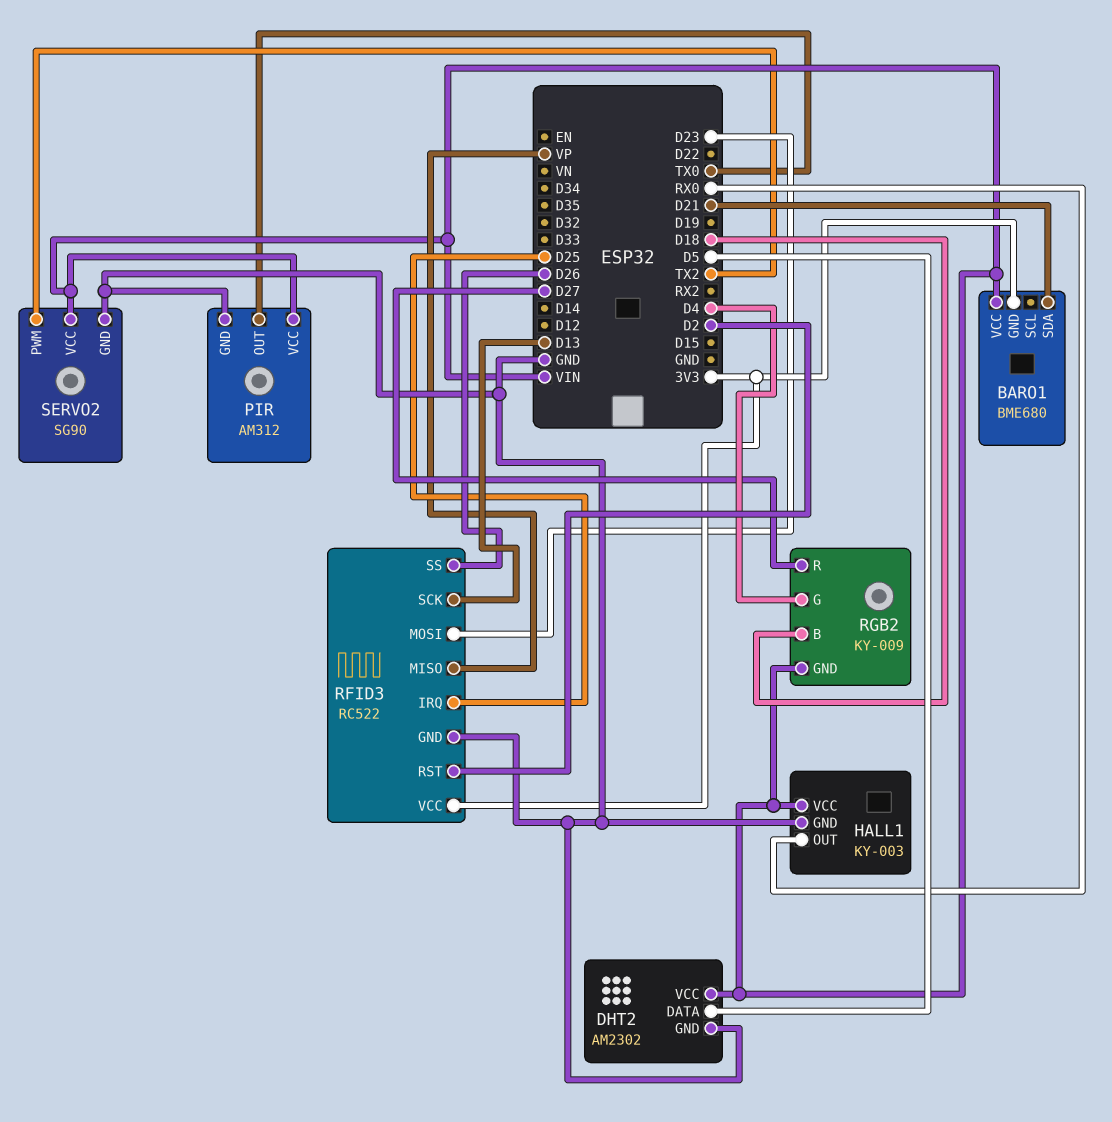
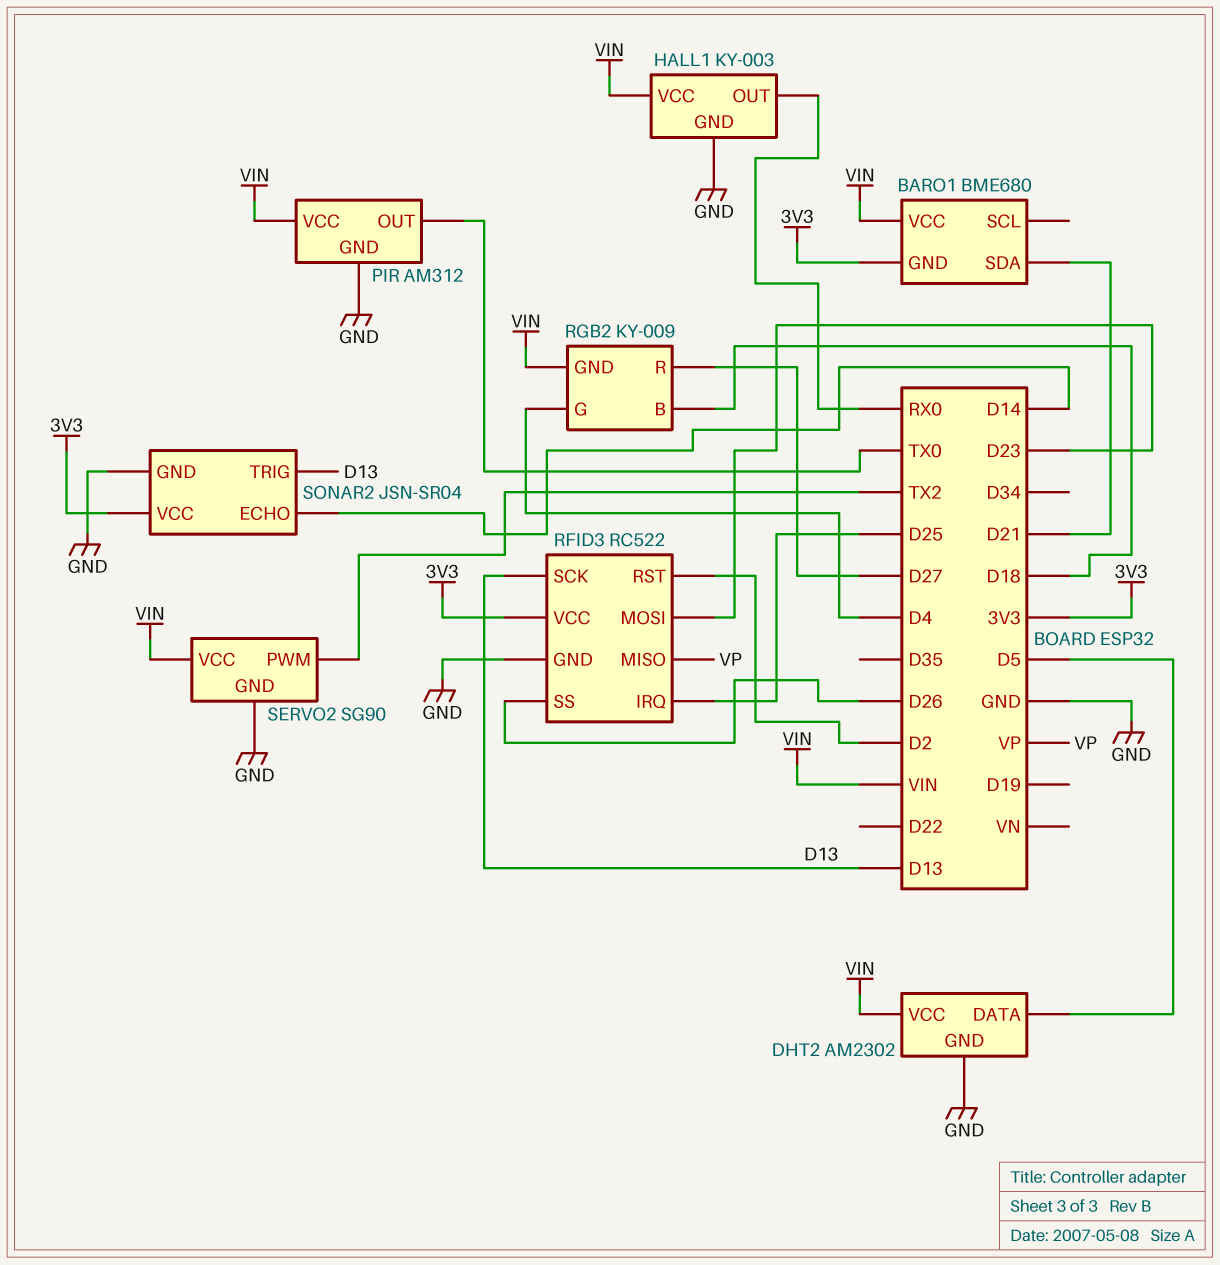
SONAR2: none -> JSN-SR04
SONAR2 pin ECHO: none -> D14
SONAR2 pin GND: none -> GND
SONAR2 pin TRIG: none -> D13
SONAR2 pin VCC: none -> 3V3

